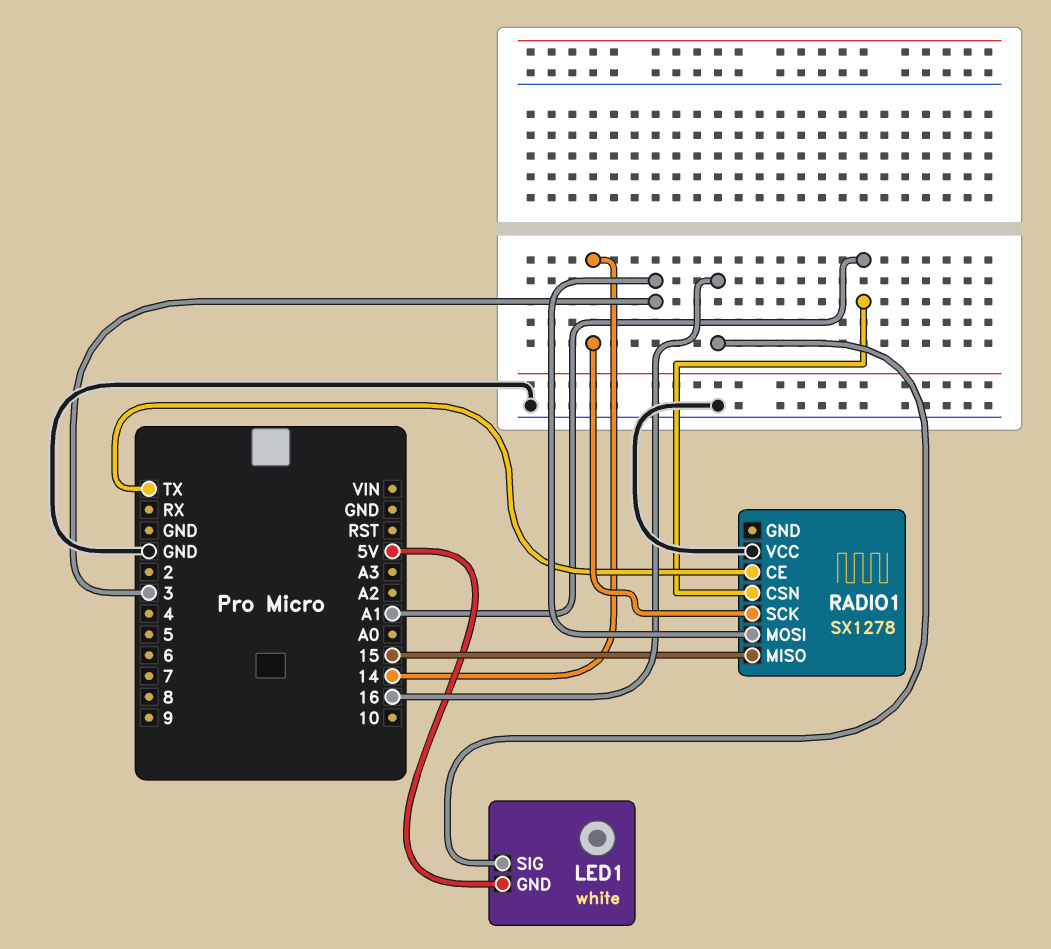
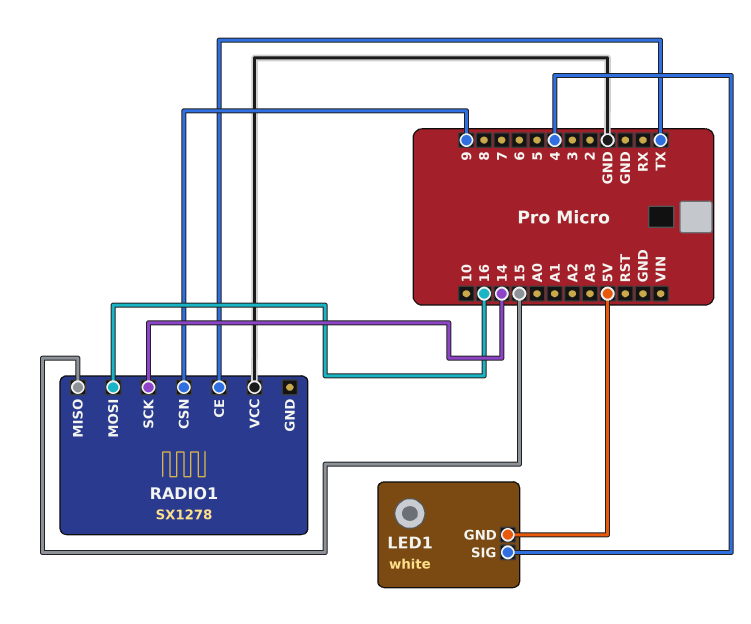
LED1 pin SIG: 16 -> 4
RADIO1 pin CSN: A1 -> 9
RADIO1 pin MOSI: 3 -> 16

